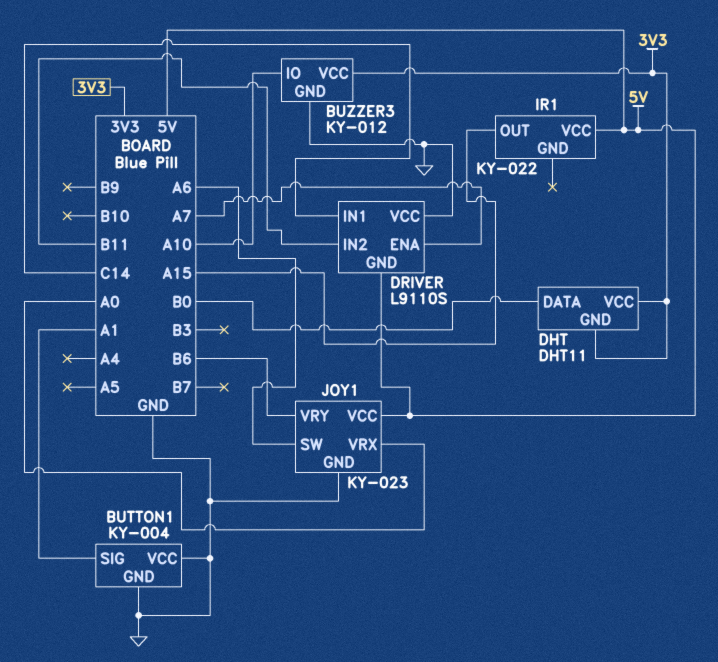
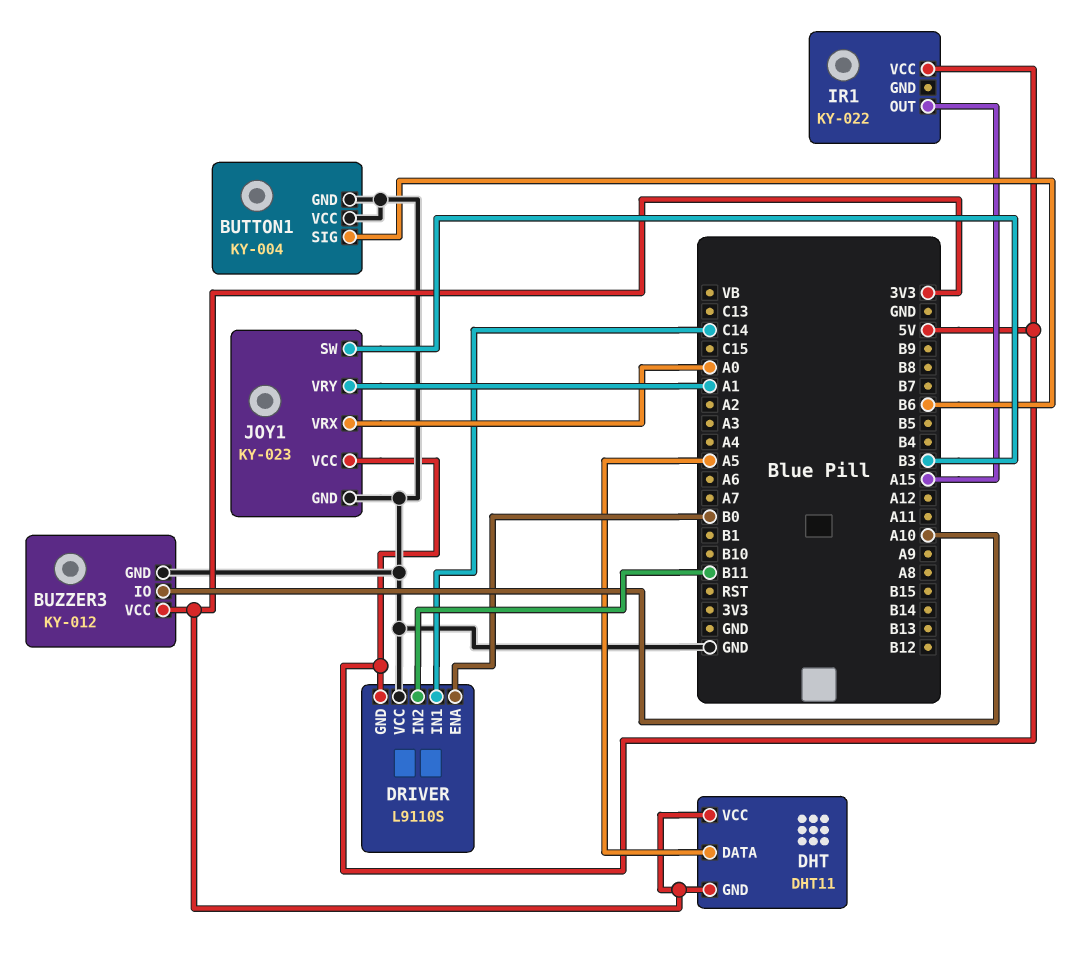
BUTTON1 pin SIG: A1 -> B6
DHT pin DATA: B0 -> A5
DRIVER pin ENA: A7 -> B0
JOY1 pin SW: A6 -> B3
JOY1 pin VRY: B6 -> A1

